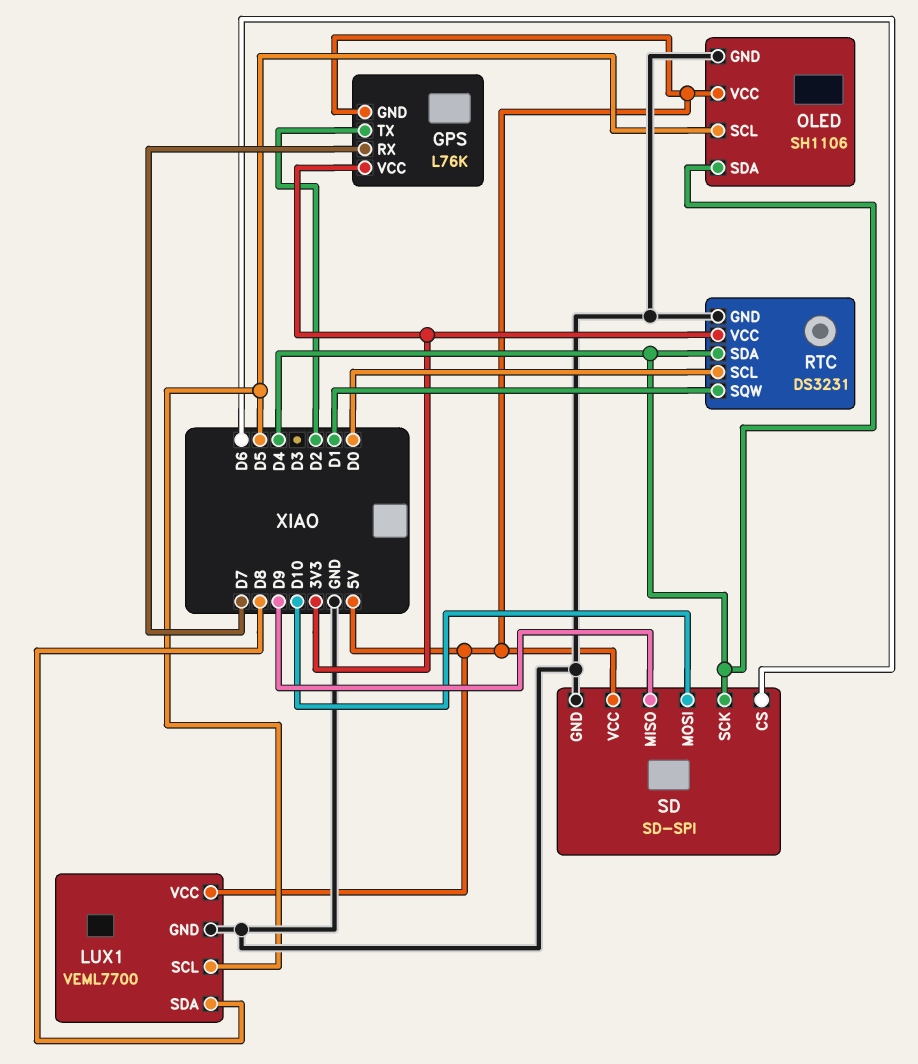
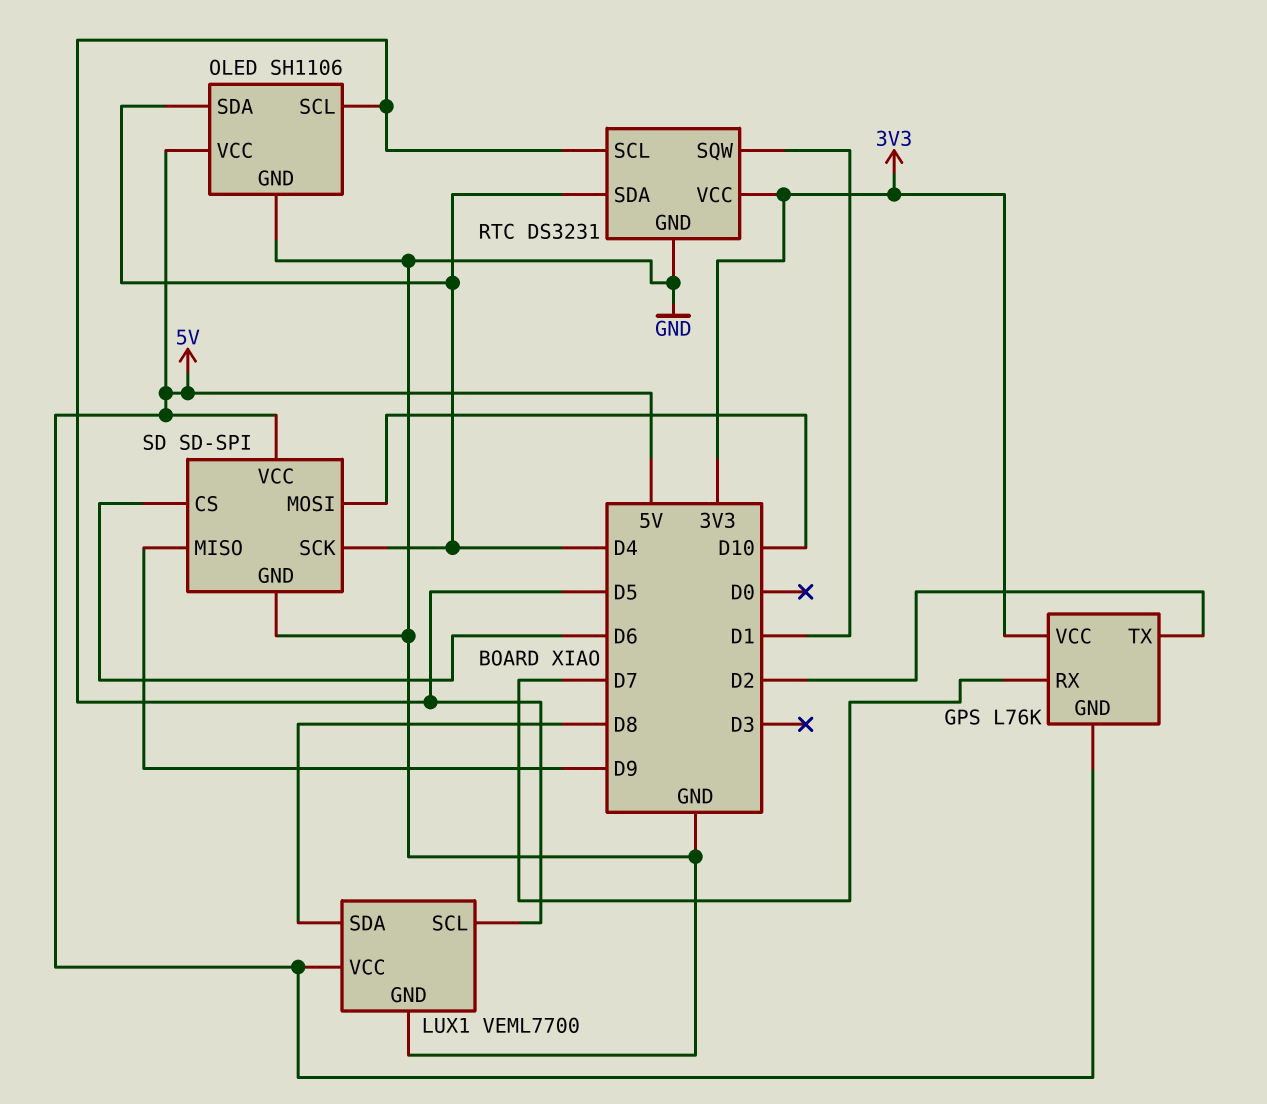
RTC pin SCL: D0 -> D5

